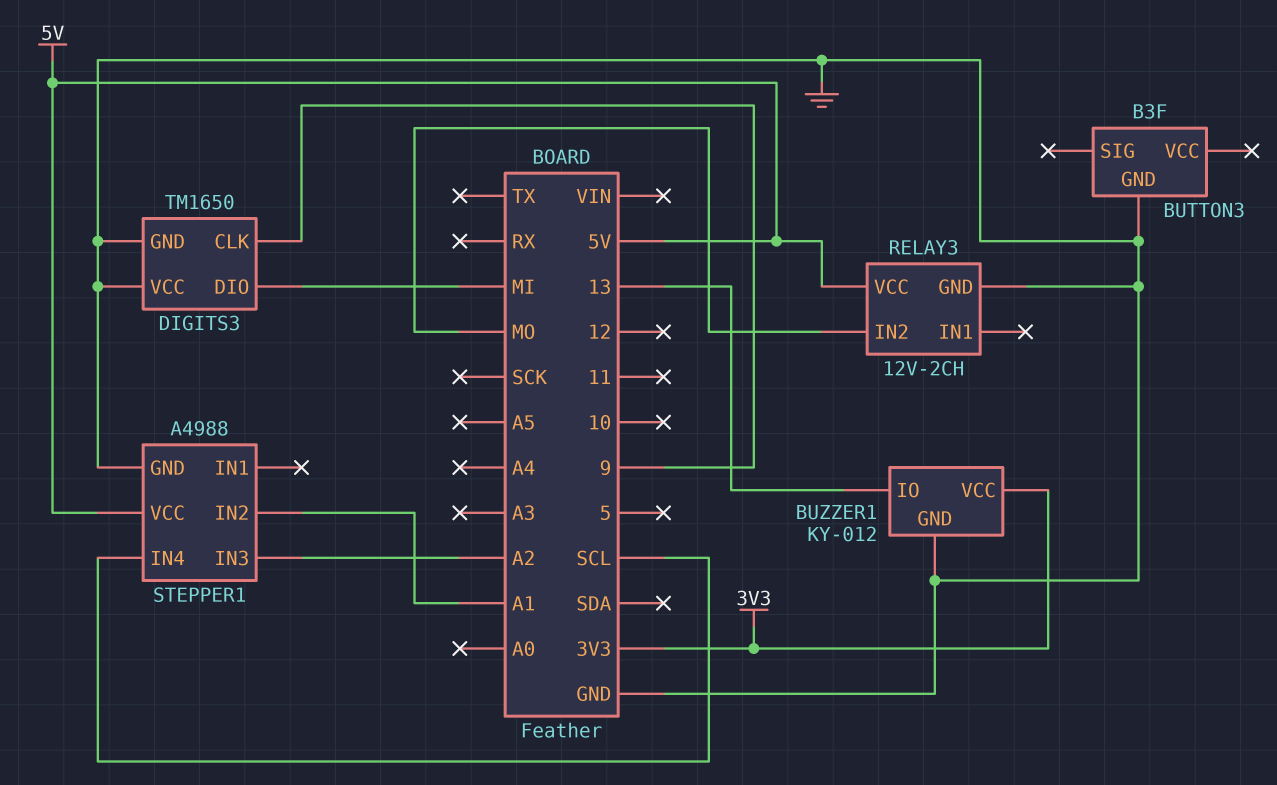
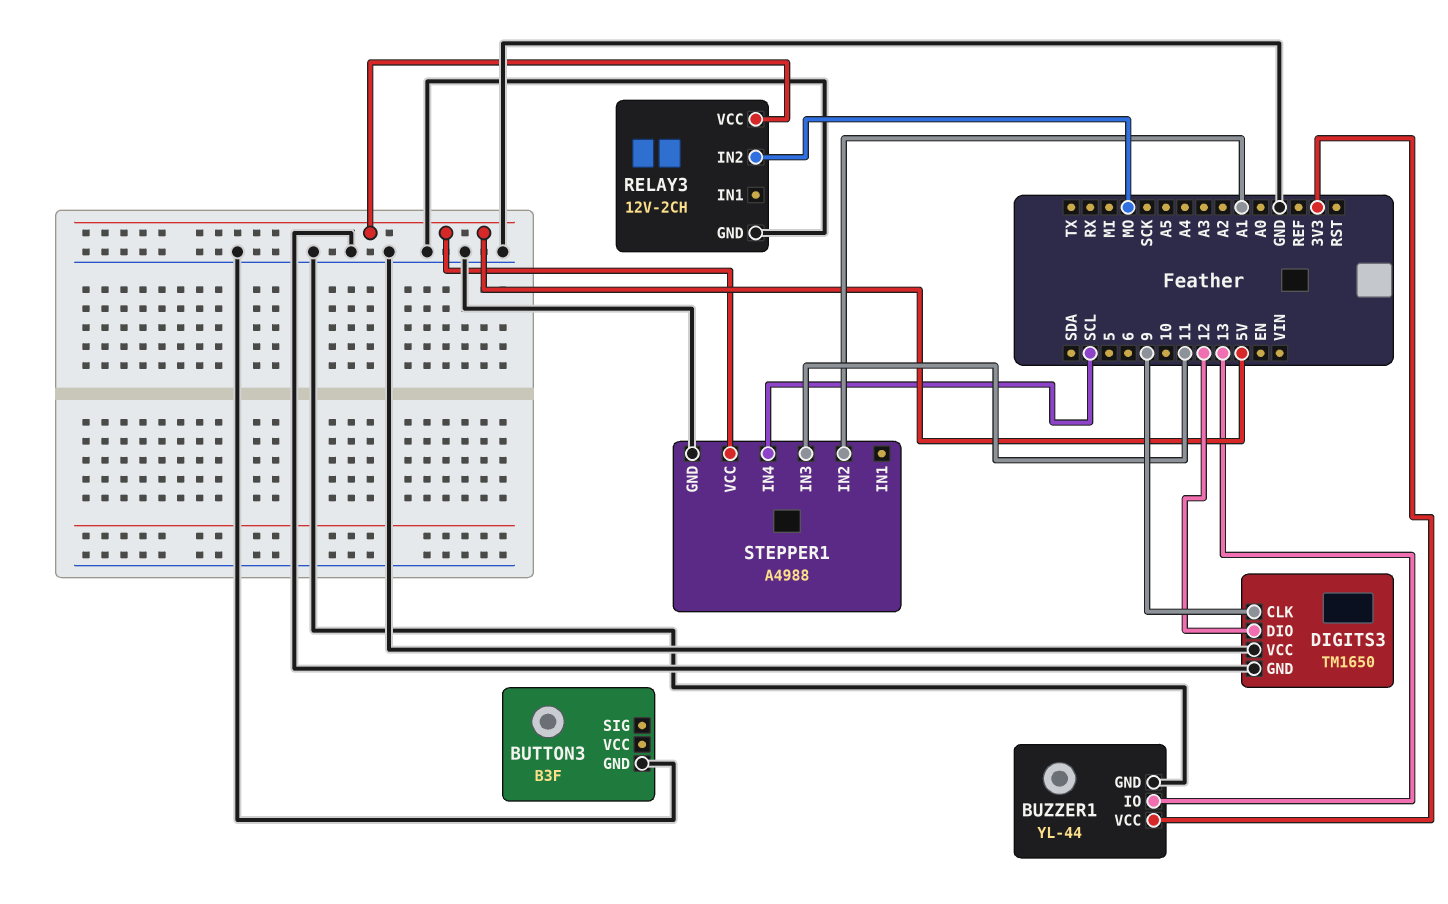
BUZZER1: KY-012 -> YL-44
DIGITS3 pin DIO: MI -> 12
STEPPER1 pin IN3: A2 -> 11

